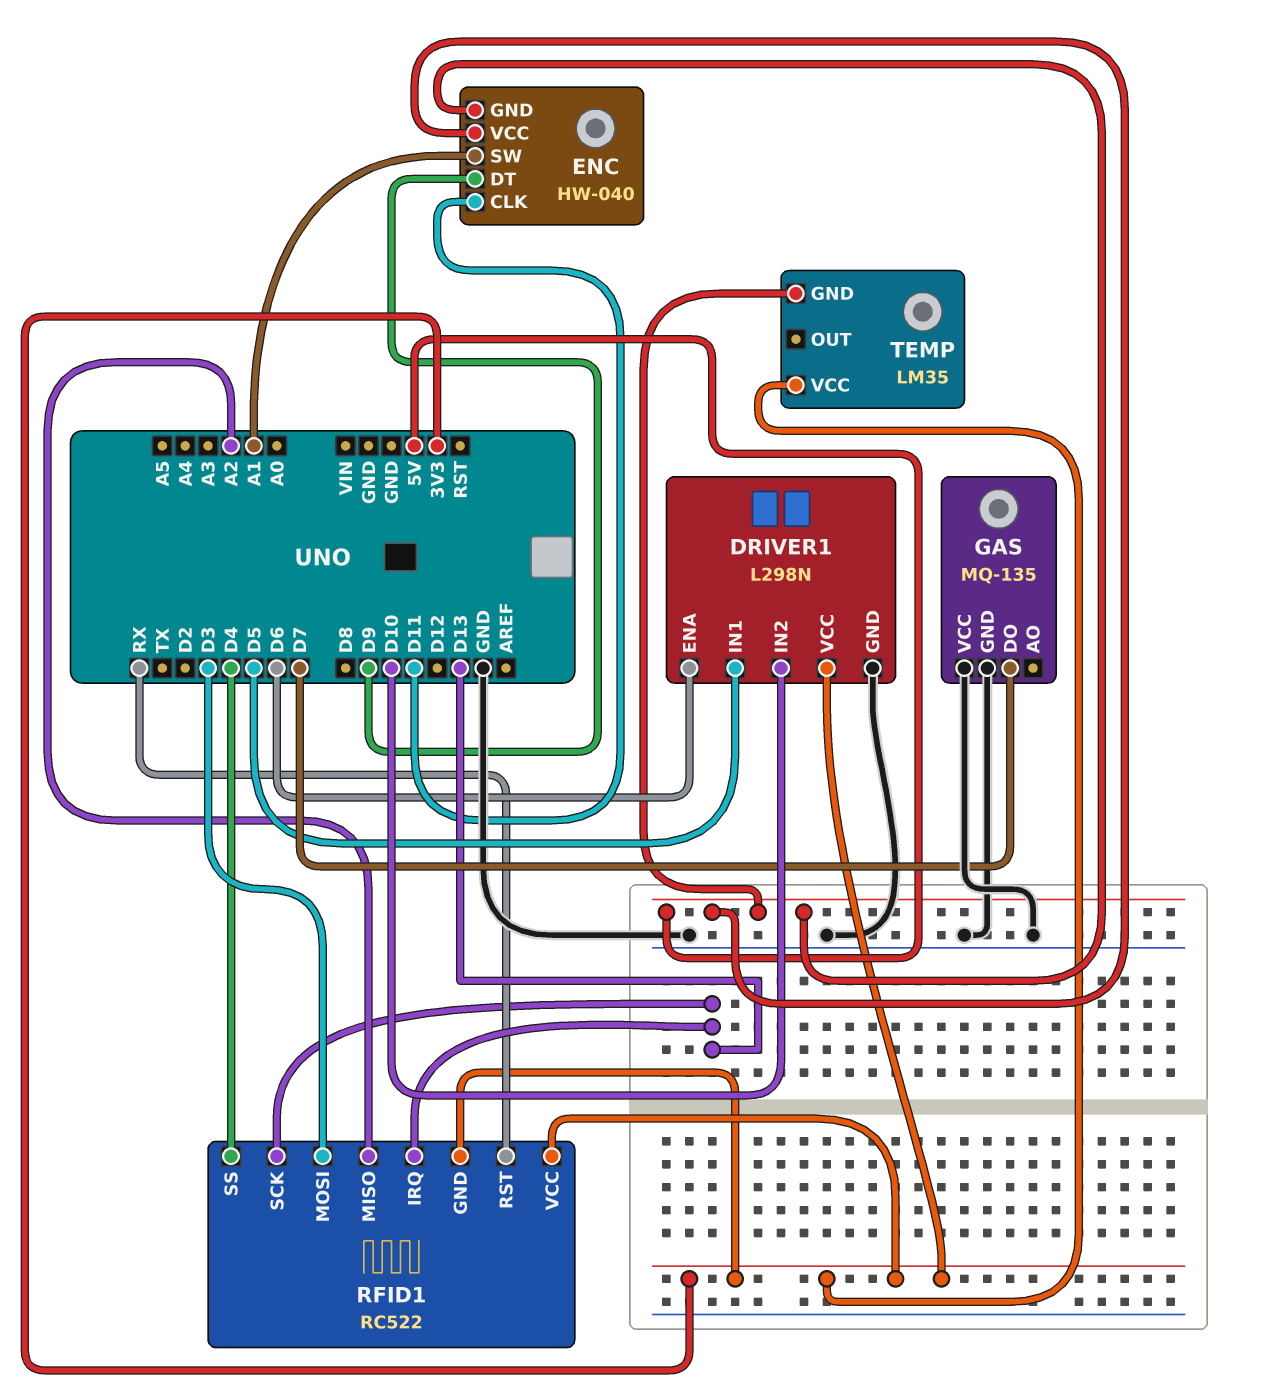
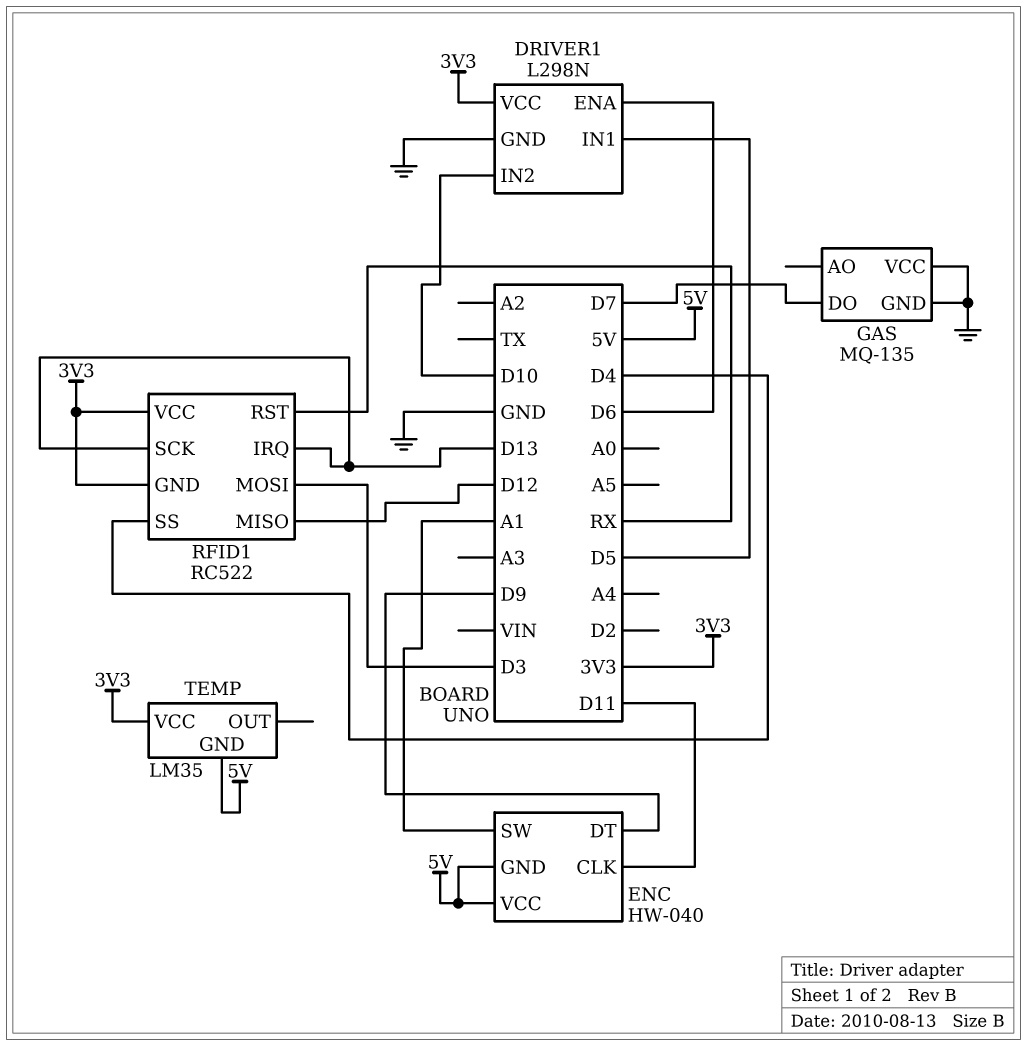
RFID1 pin MISO: A2 -> D12

